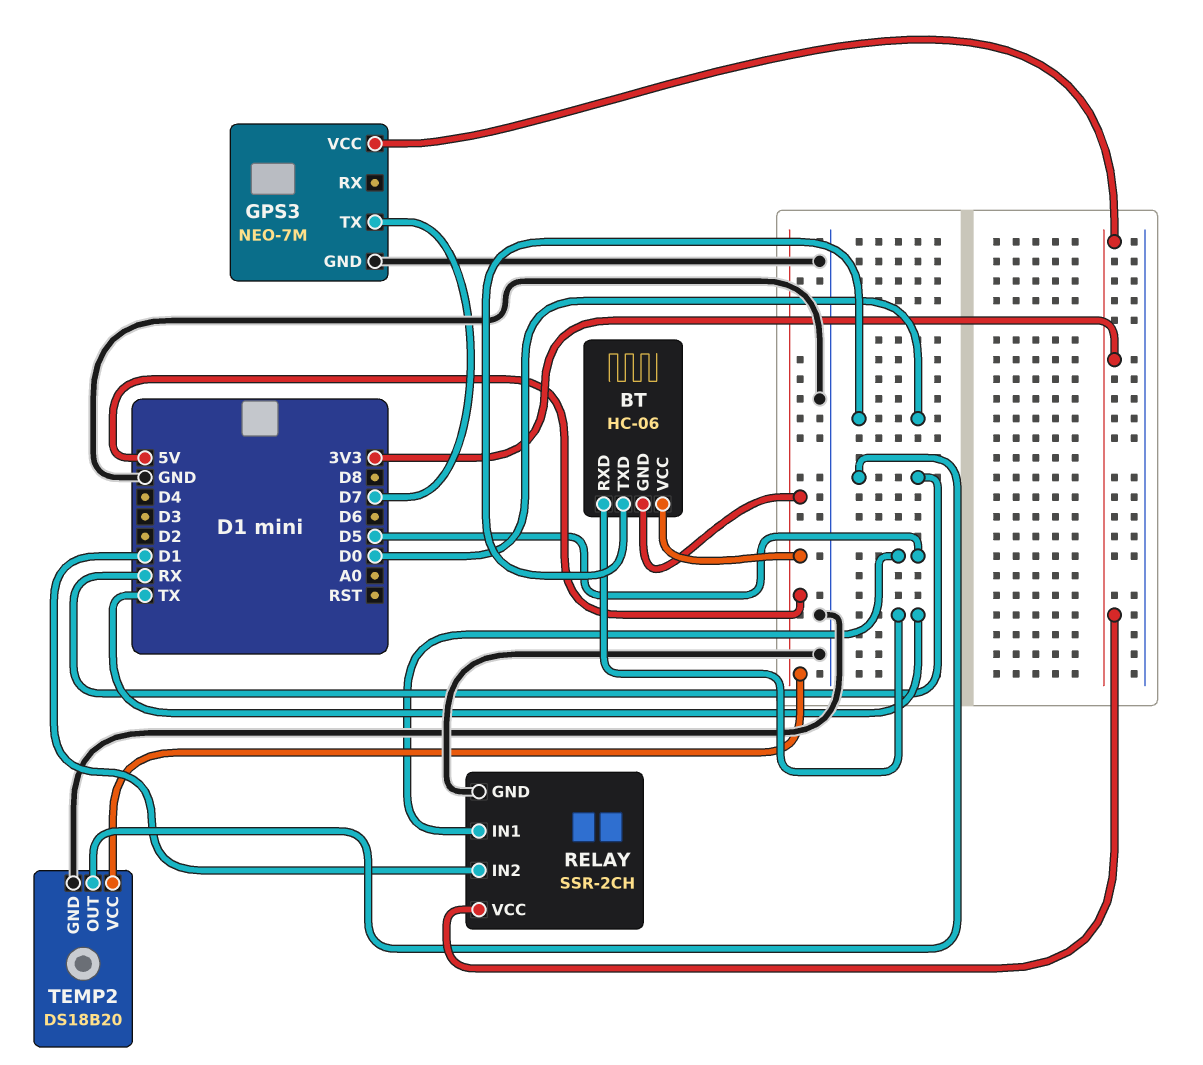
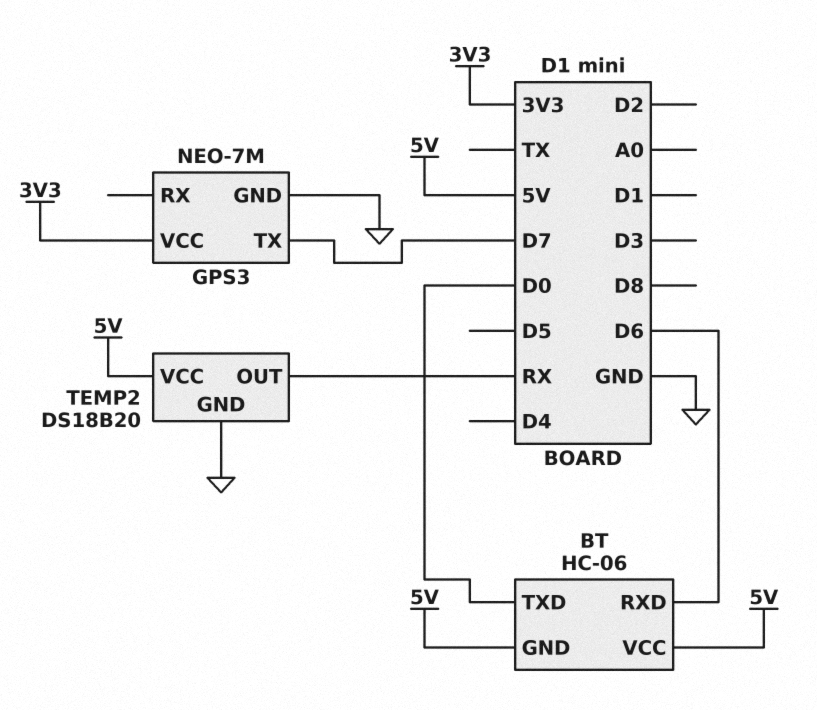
BT pin RXD: TX -> D6
RELAY: SSR-2CH -> none
RELAY pin GND: GND -> none
RELAY pin IN1: D5 -> none
RELAY pin IN2: D1 -> none
RELAY pin VCC: 3V3 -> none

